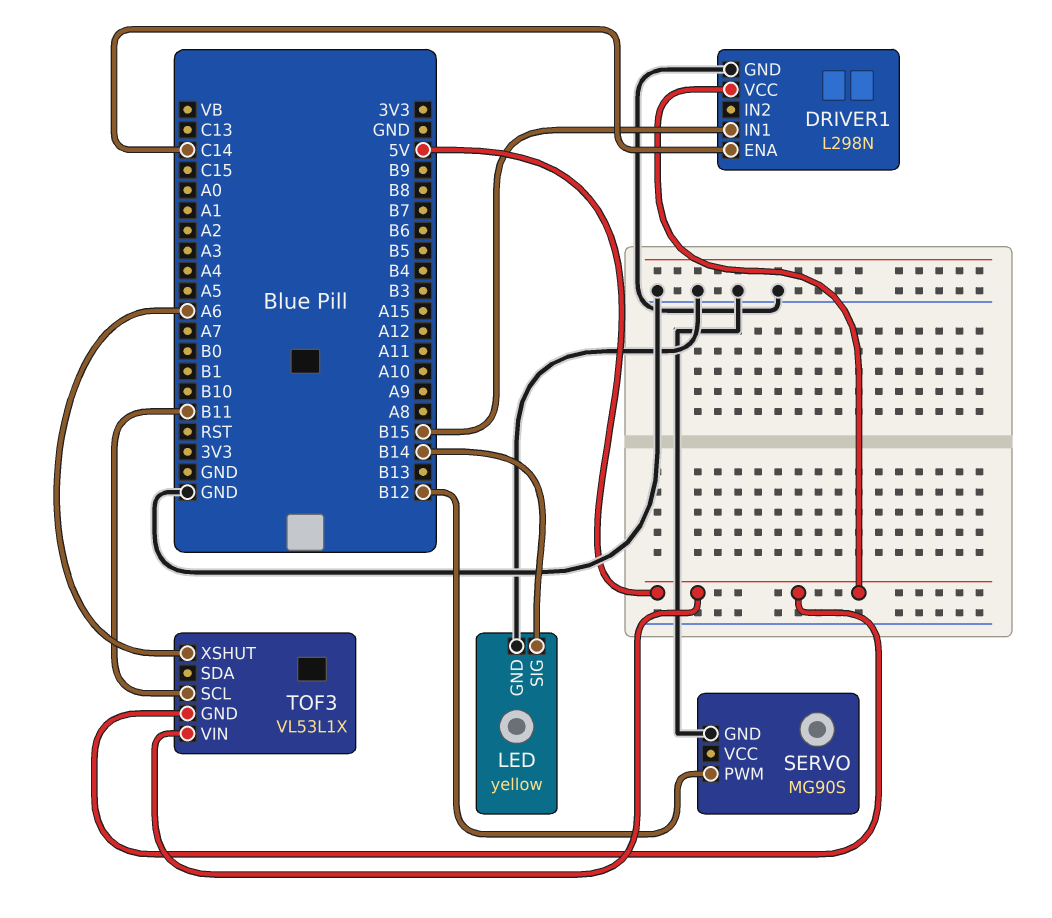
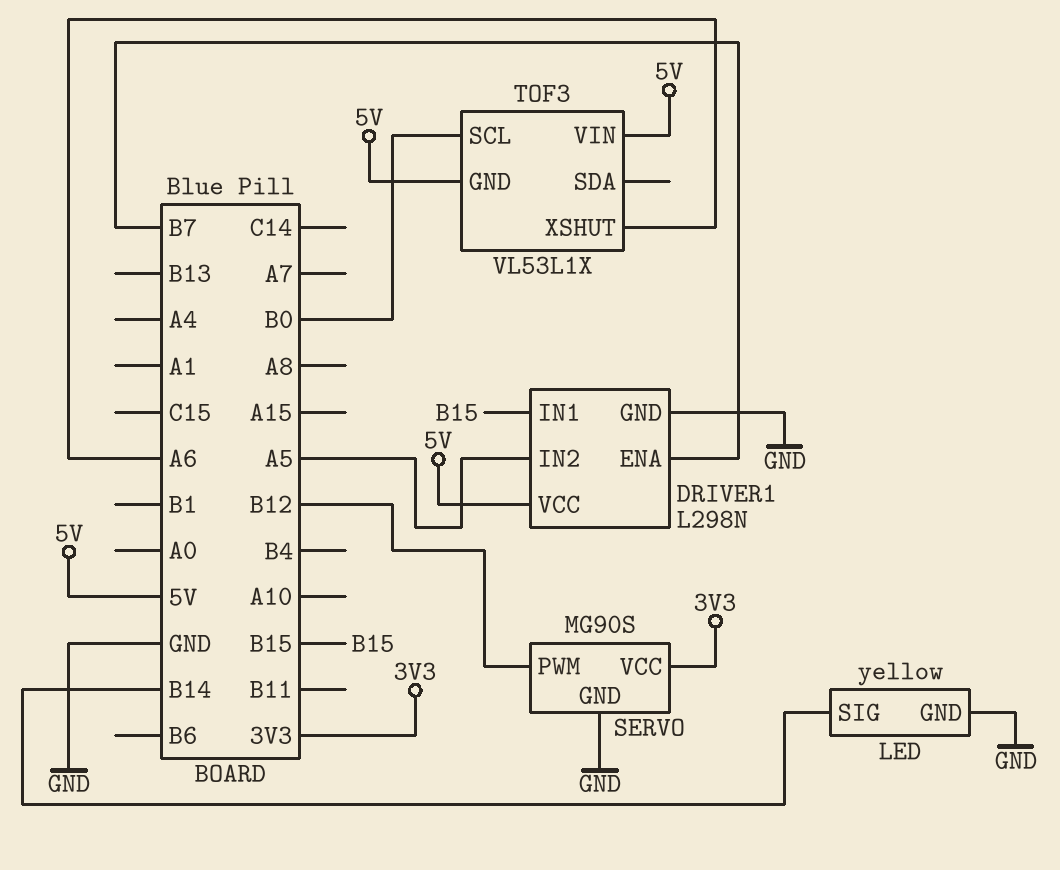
DRIVER1 pin ENA: C14 -> B7
DRIVER1 pin IN2: none -> A5
SERVO pin VCC: none -> 3V3
TOF3 pin SCL: B11 -> B0

